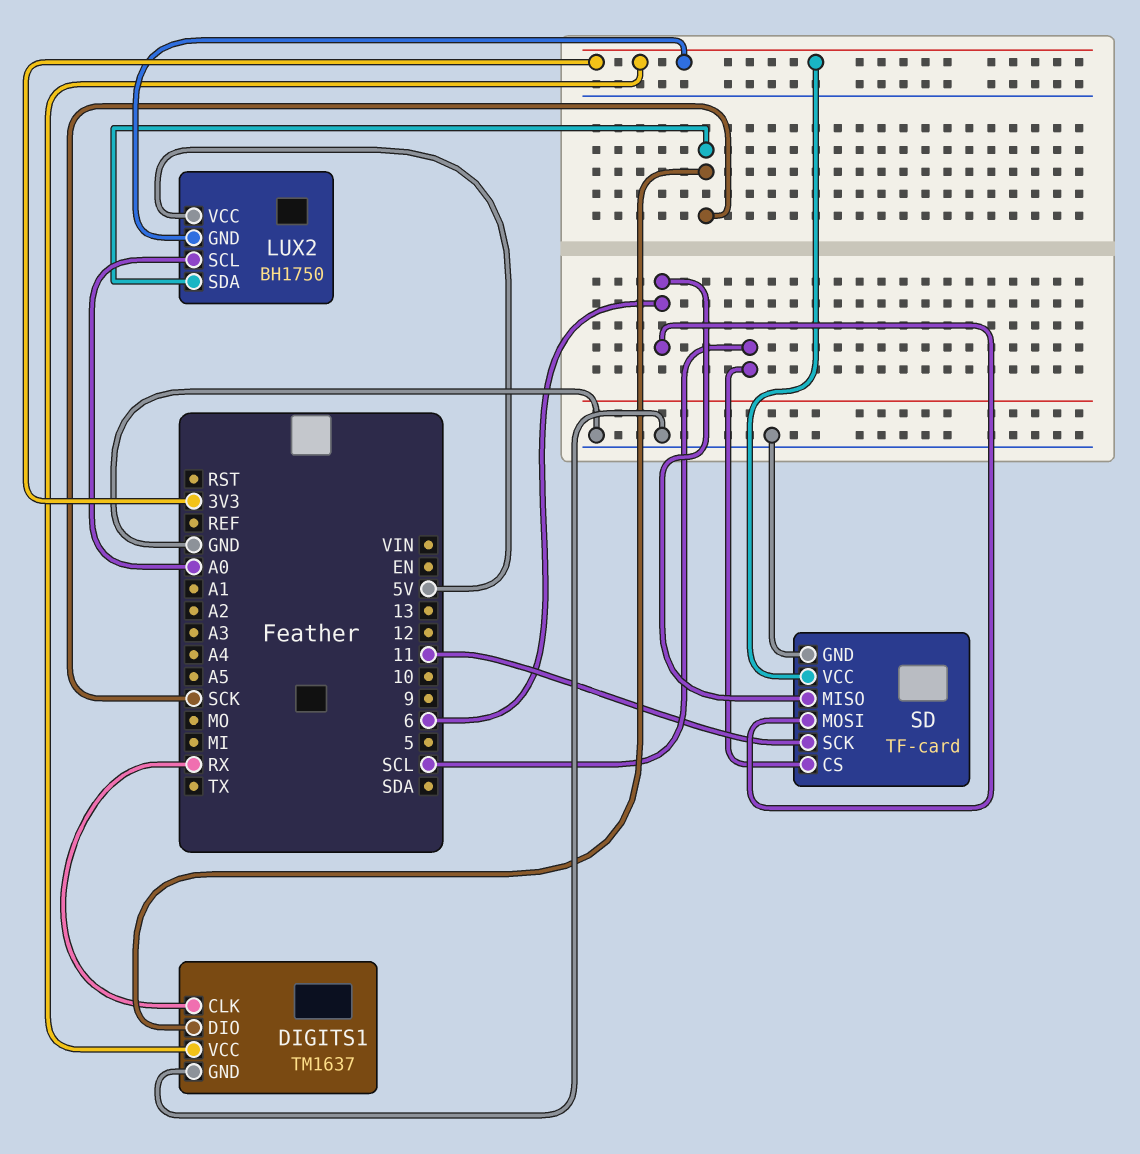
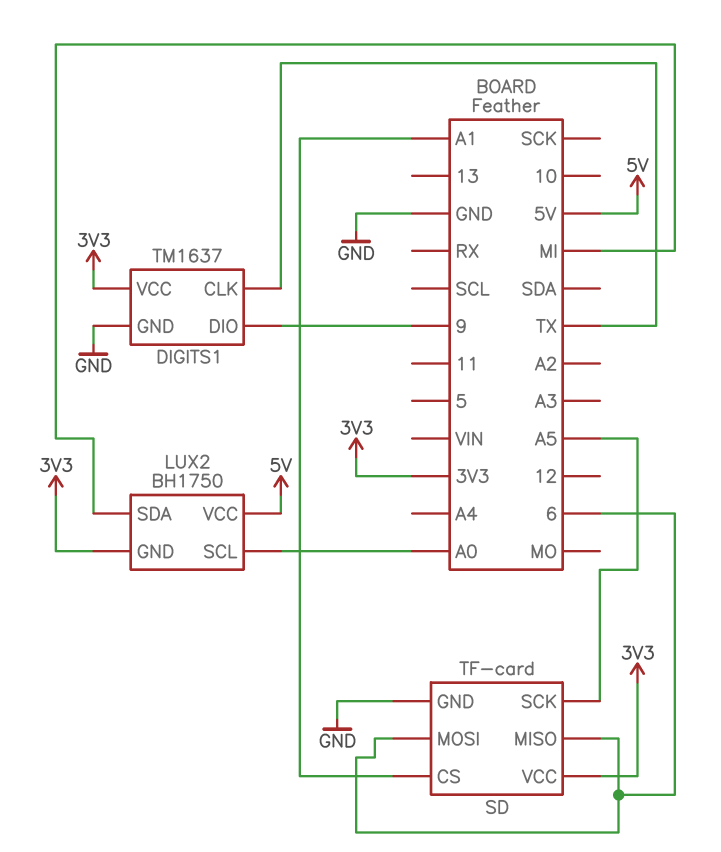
DIGITS1 pin CLK: RX -> TX
DIGITS1 pin DIO: SCK -> 9
LUX2 pin SDA: SCK -> MI
SD pin CS: SCL -> A1
SD pin SCK: 11 -> A5

